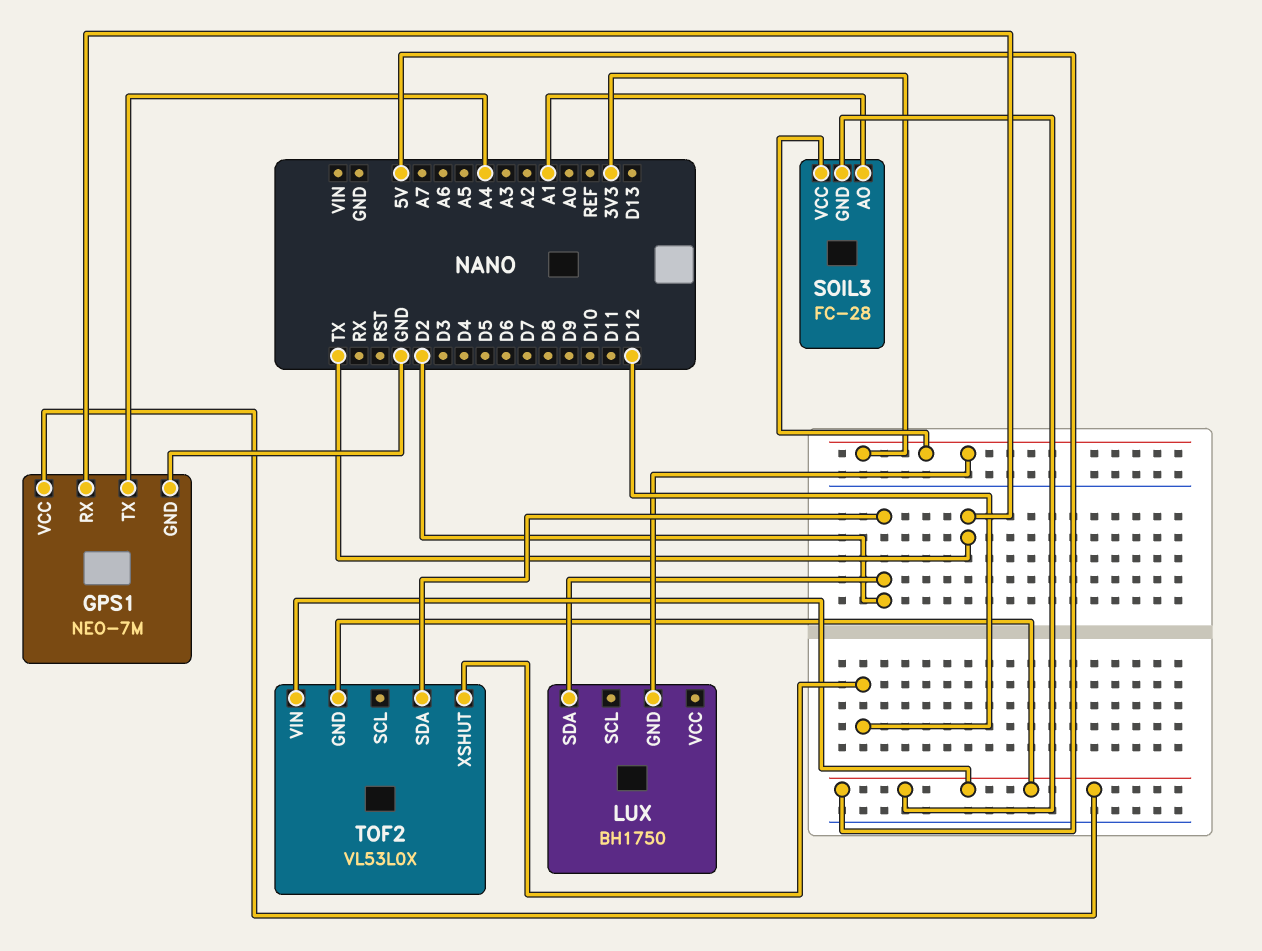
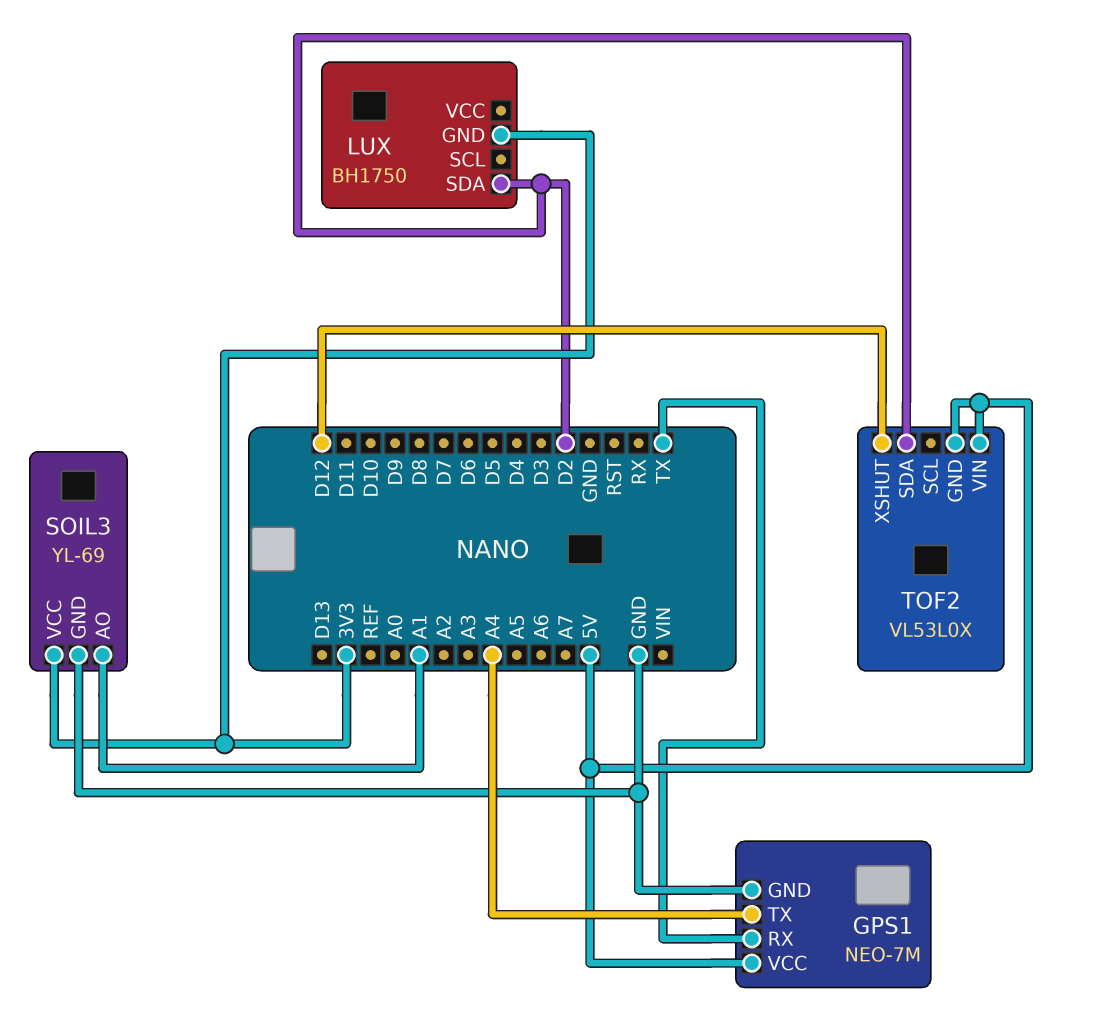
SOIL3: FC-28 -> YL-69
SOIL3 pin GND: 5V -> GND

